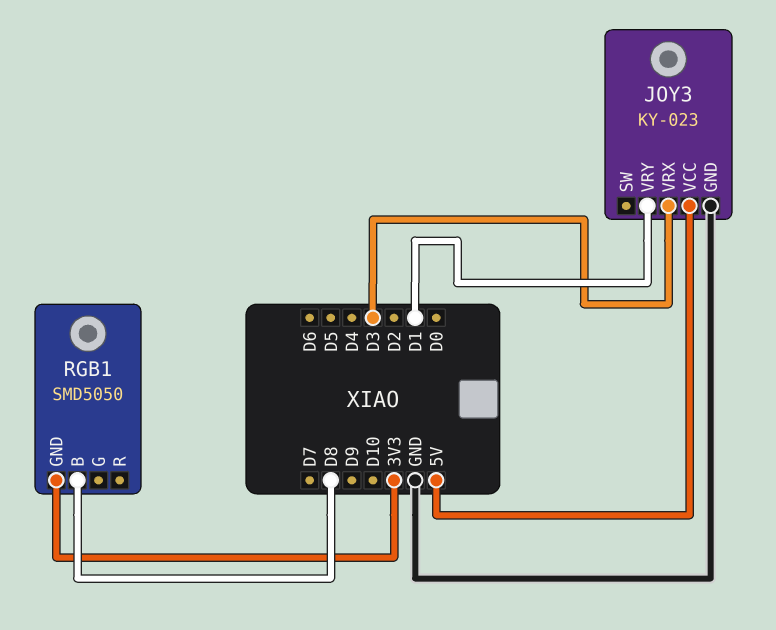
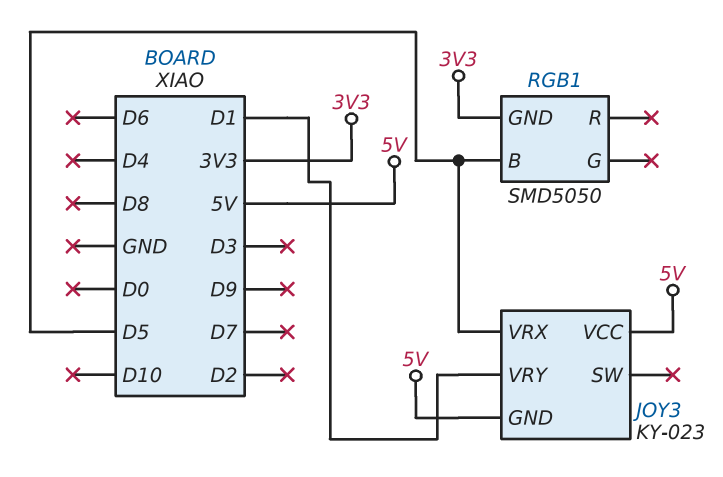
JOY3 pin GND: GND -> 5V
JOY3 pin VRX: D3 -> D5
RGB1 pin B: D8 -> D5

